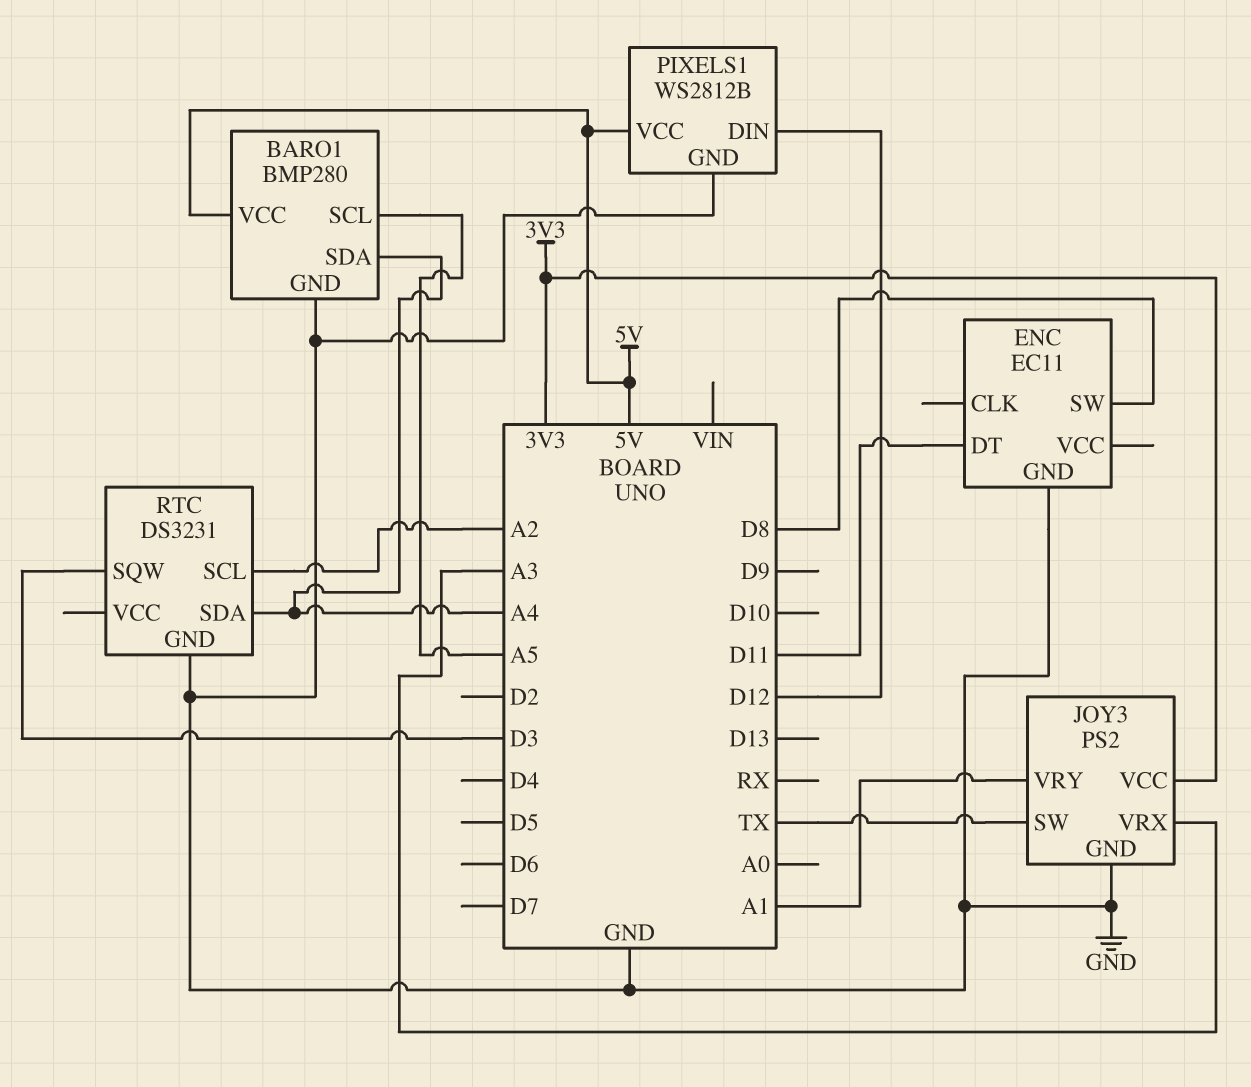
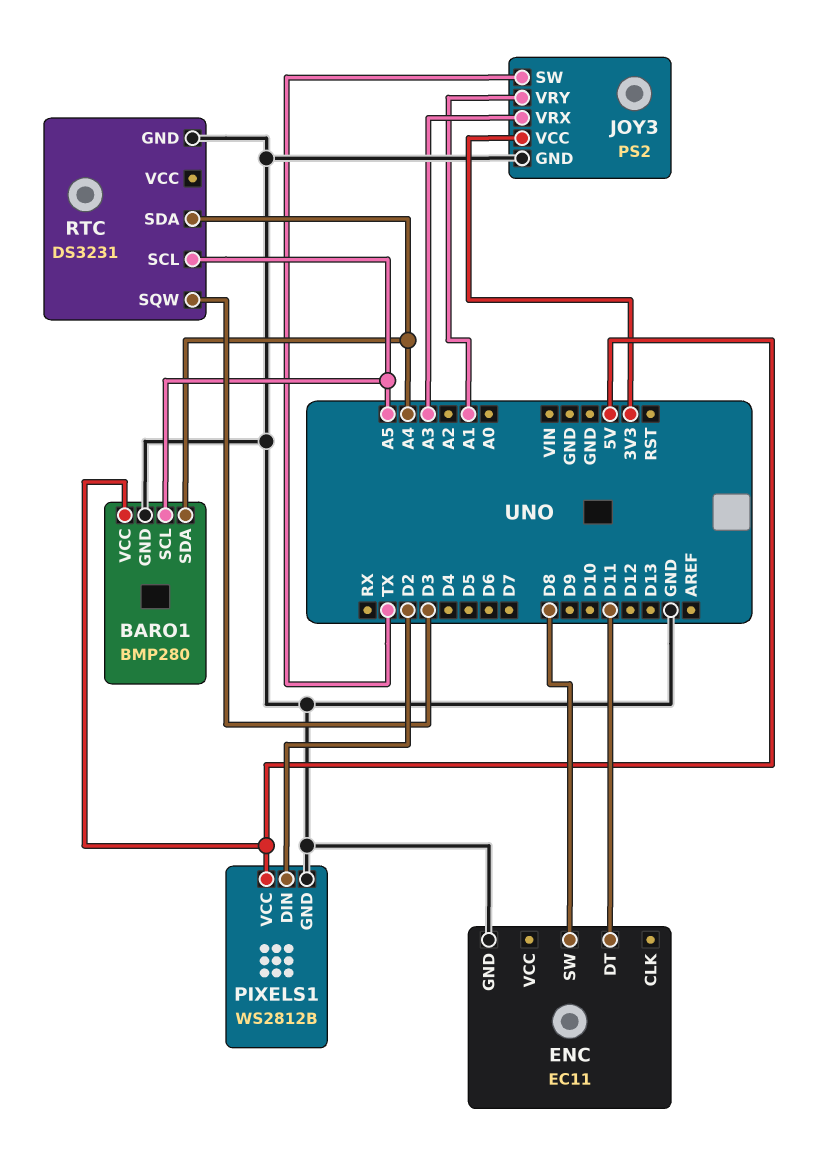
PIXELS1 pin DIN: D12 -> D2
RTC pin SCL: A2 -> A5

